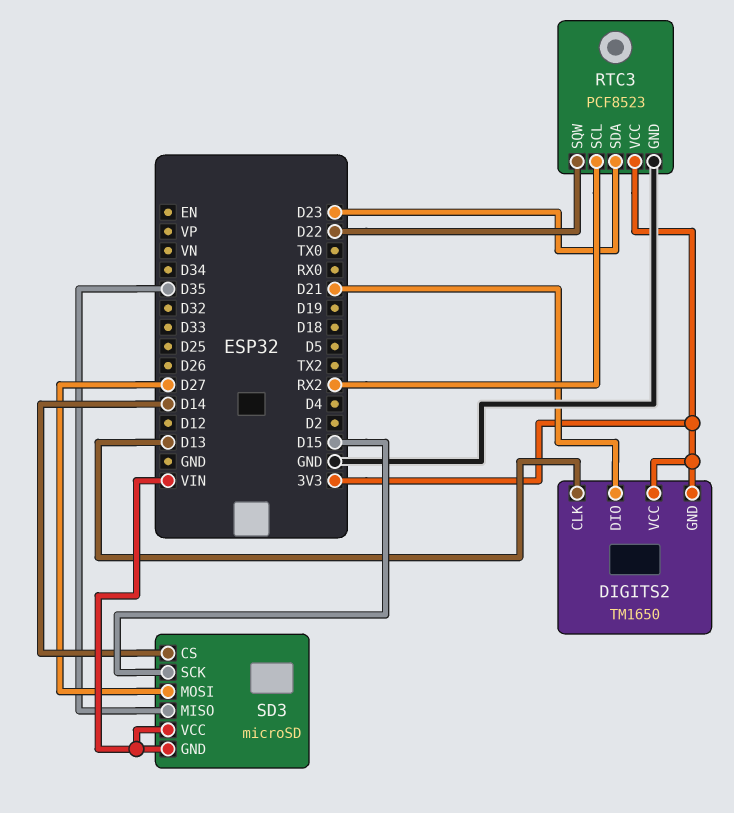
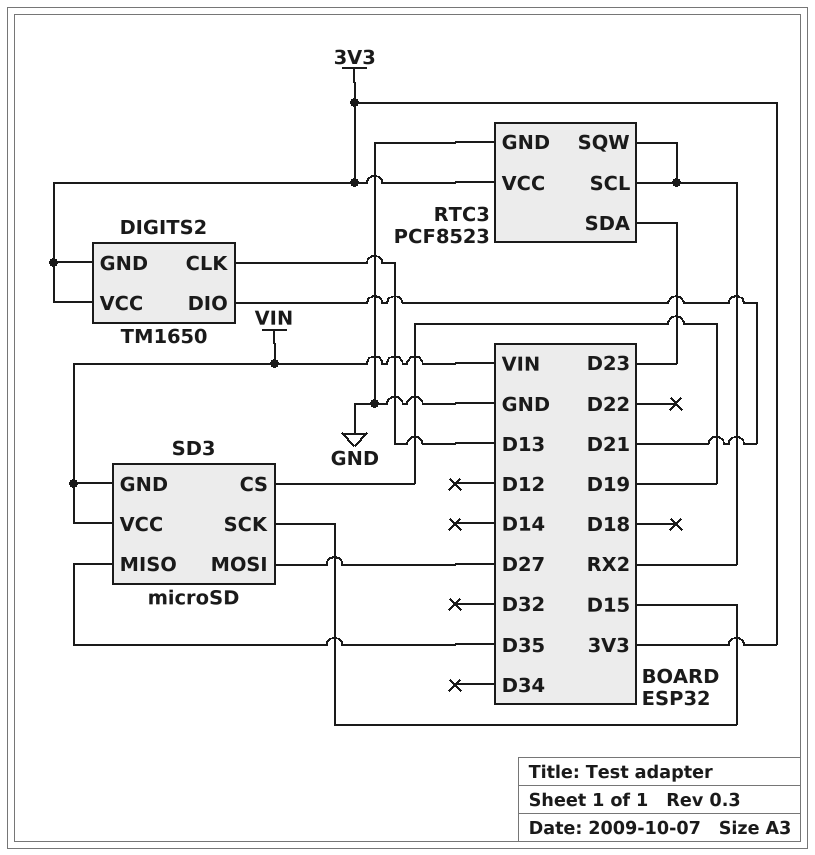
RTC3 pin SQW: D22 -> RX2
SD3 pin CS: D14 -> D19

